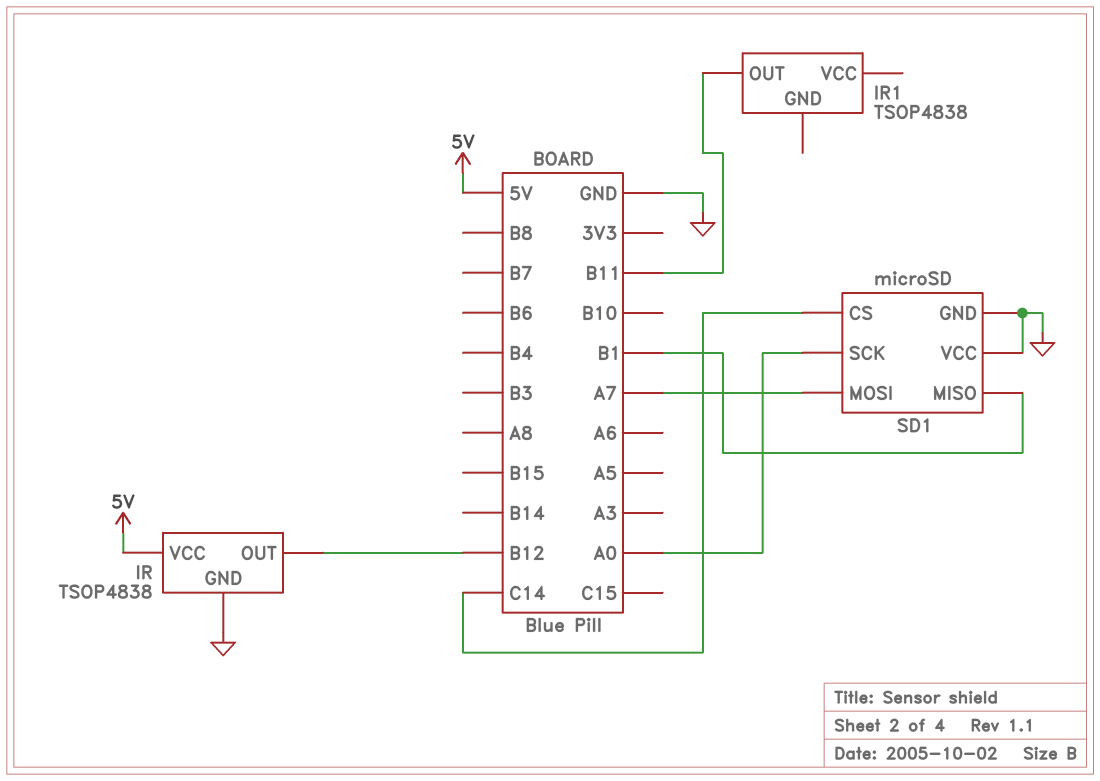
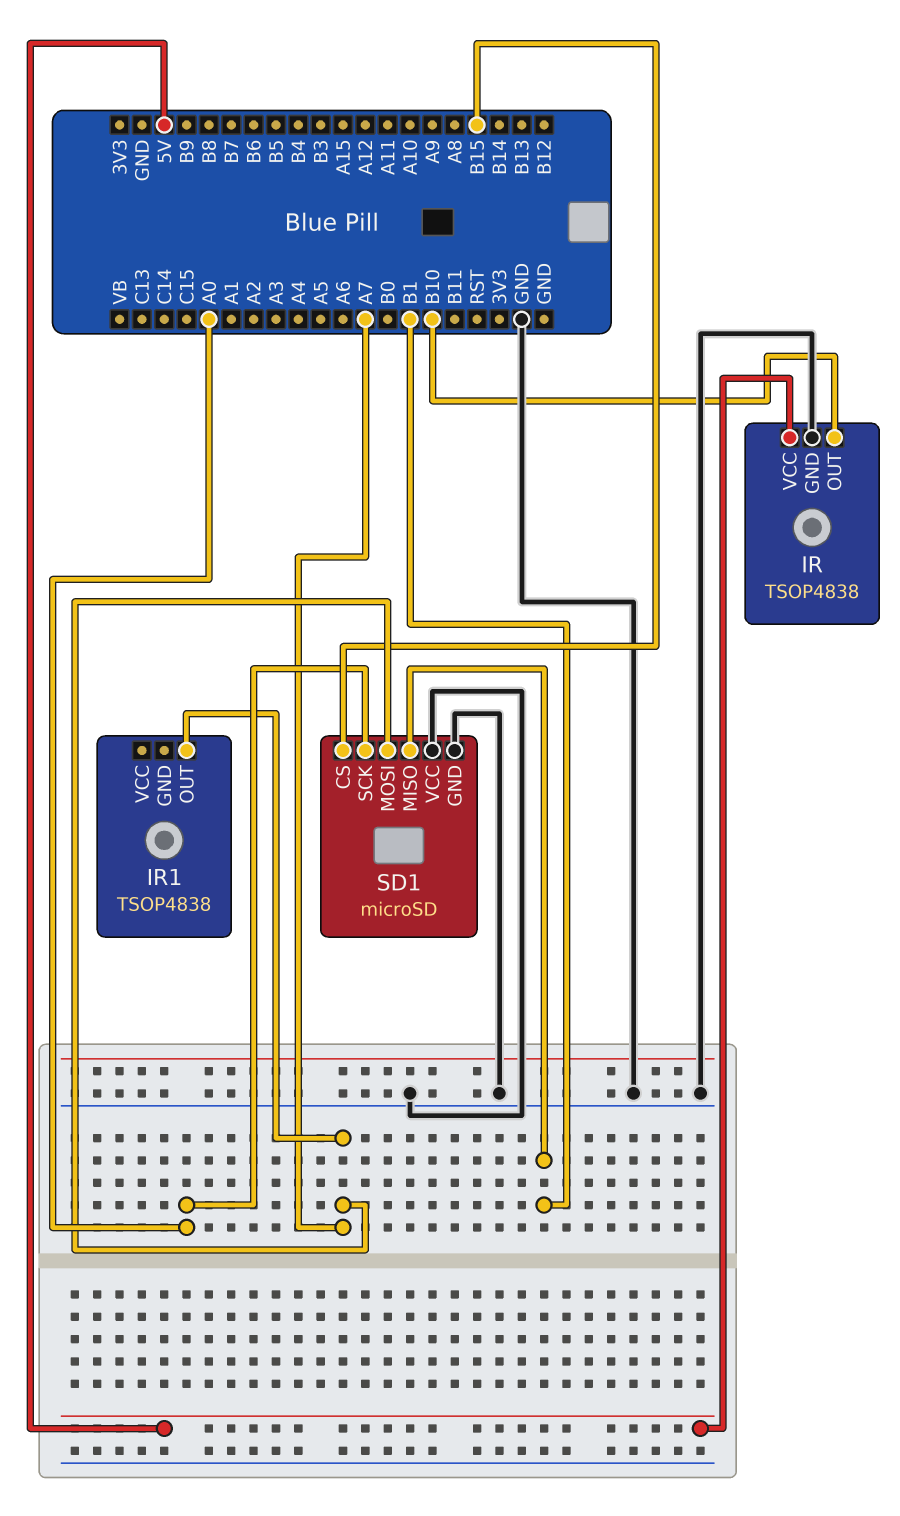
IR pin OUT: B12 -> B10
IR1 pin OUT: B11 -> A7
SD1 pin CS: C14 -> B15

